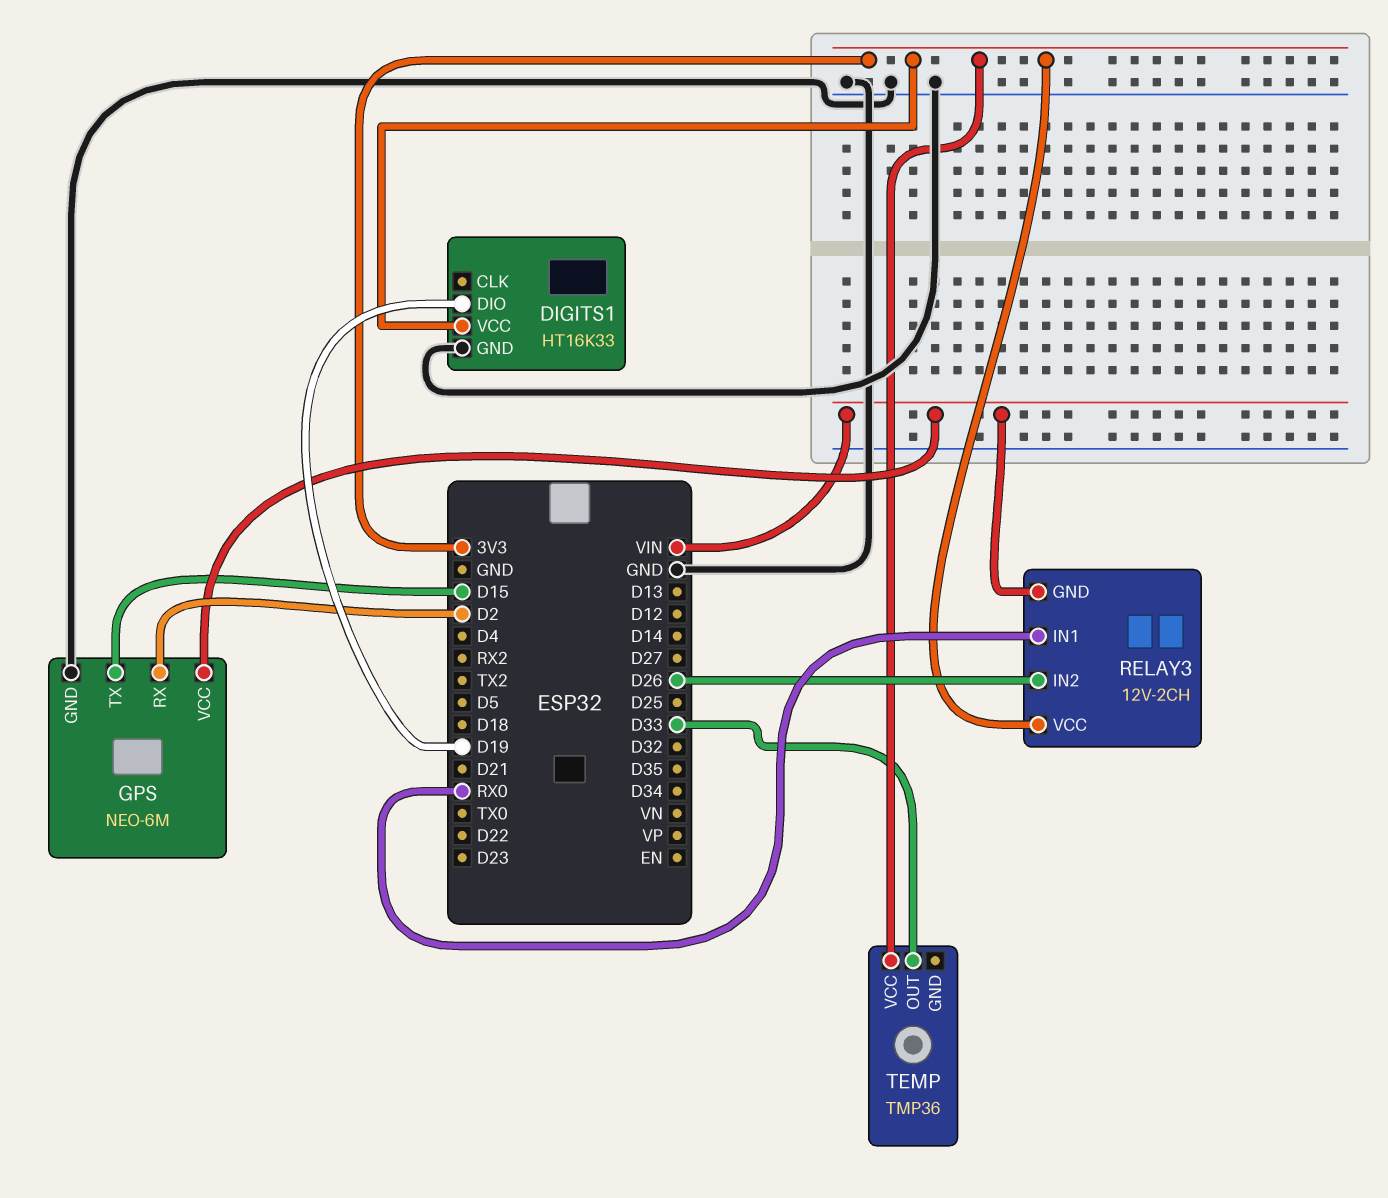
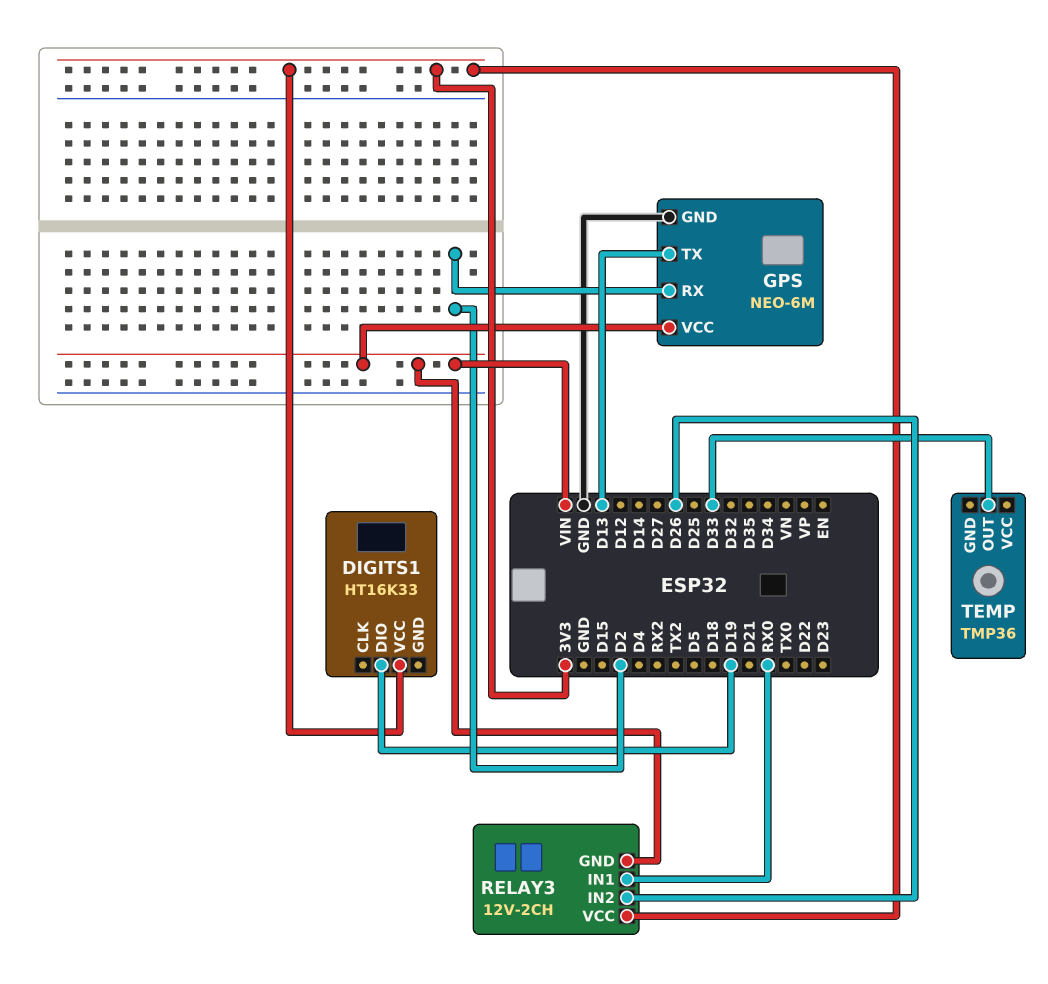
DIGITS1 pin GND: GND -> none
GPS pin TX: D15 -> D13
TEMP pin VCC: 3V3 -> none

